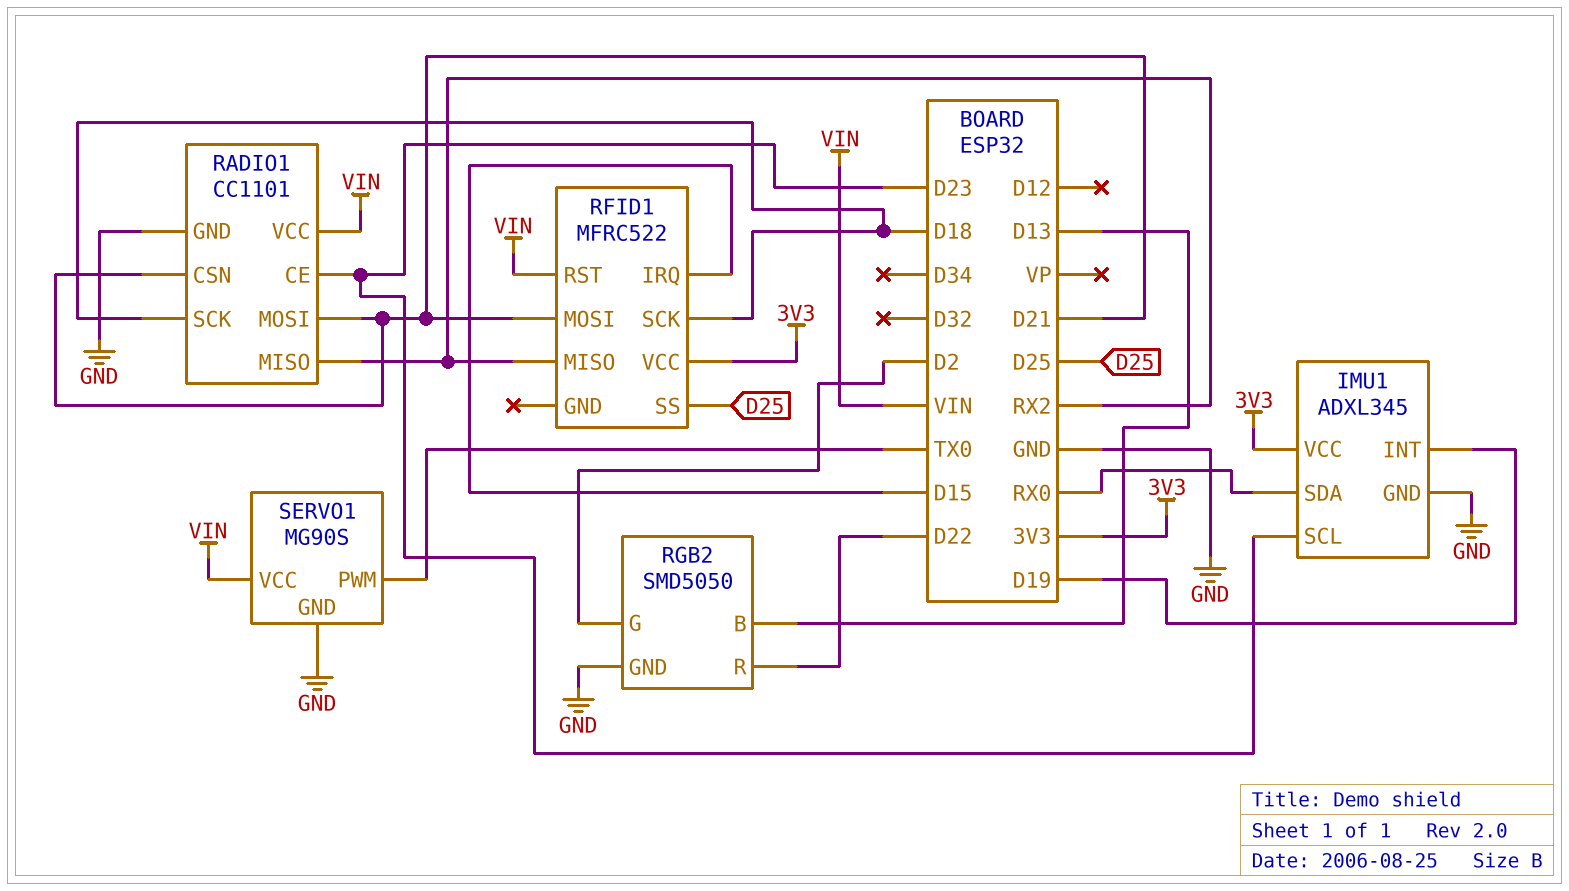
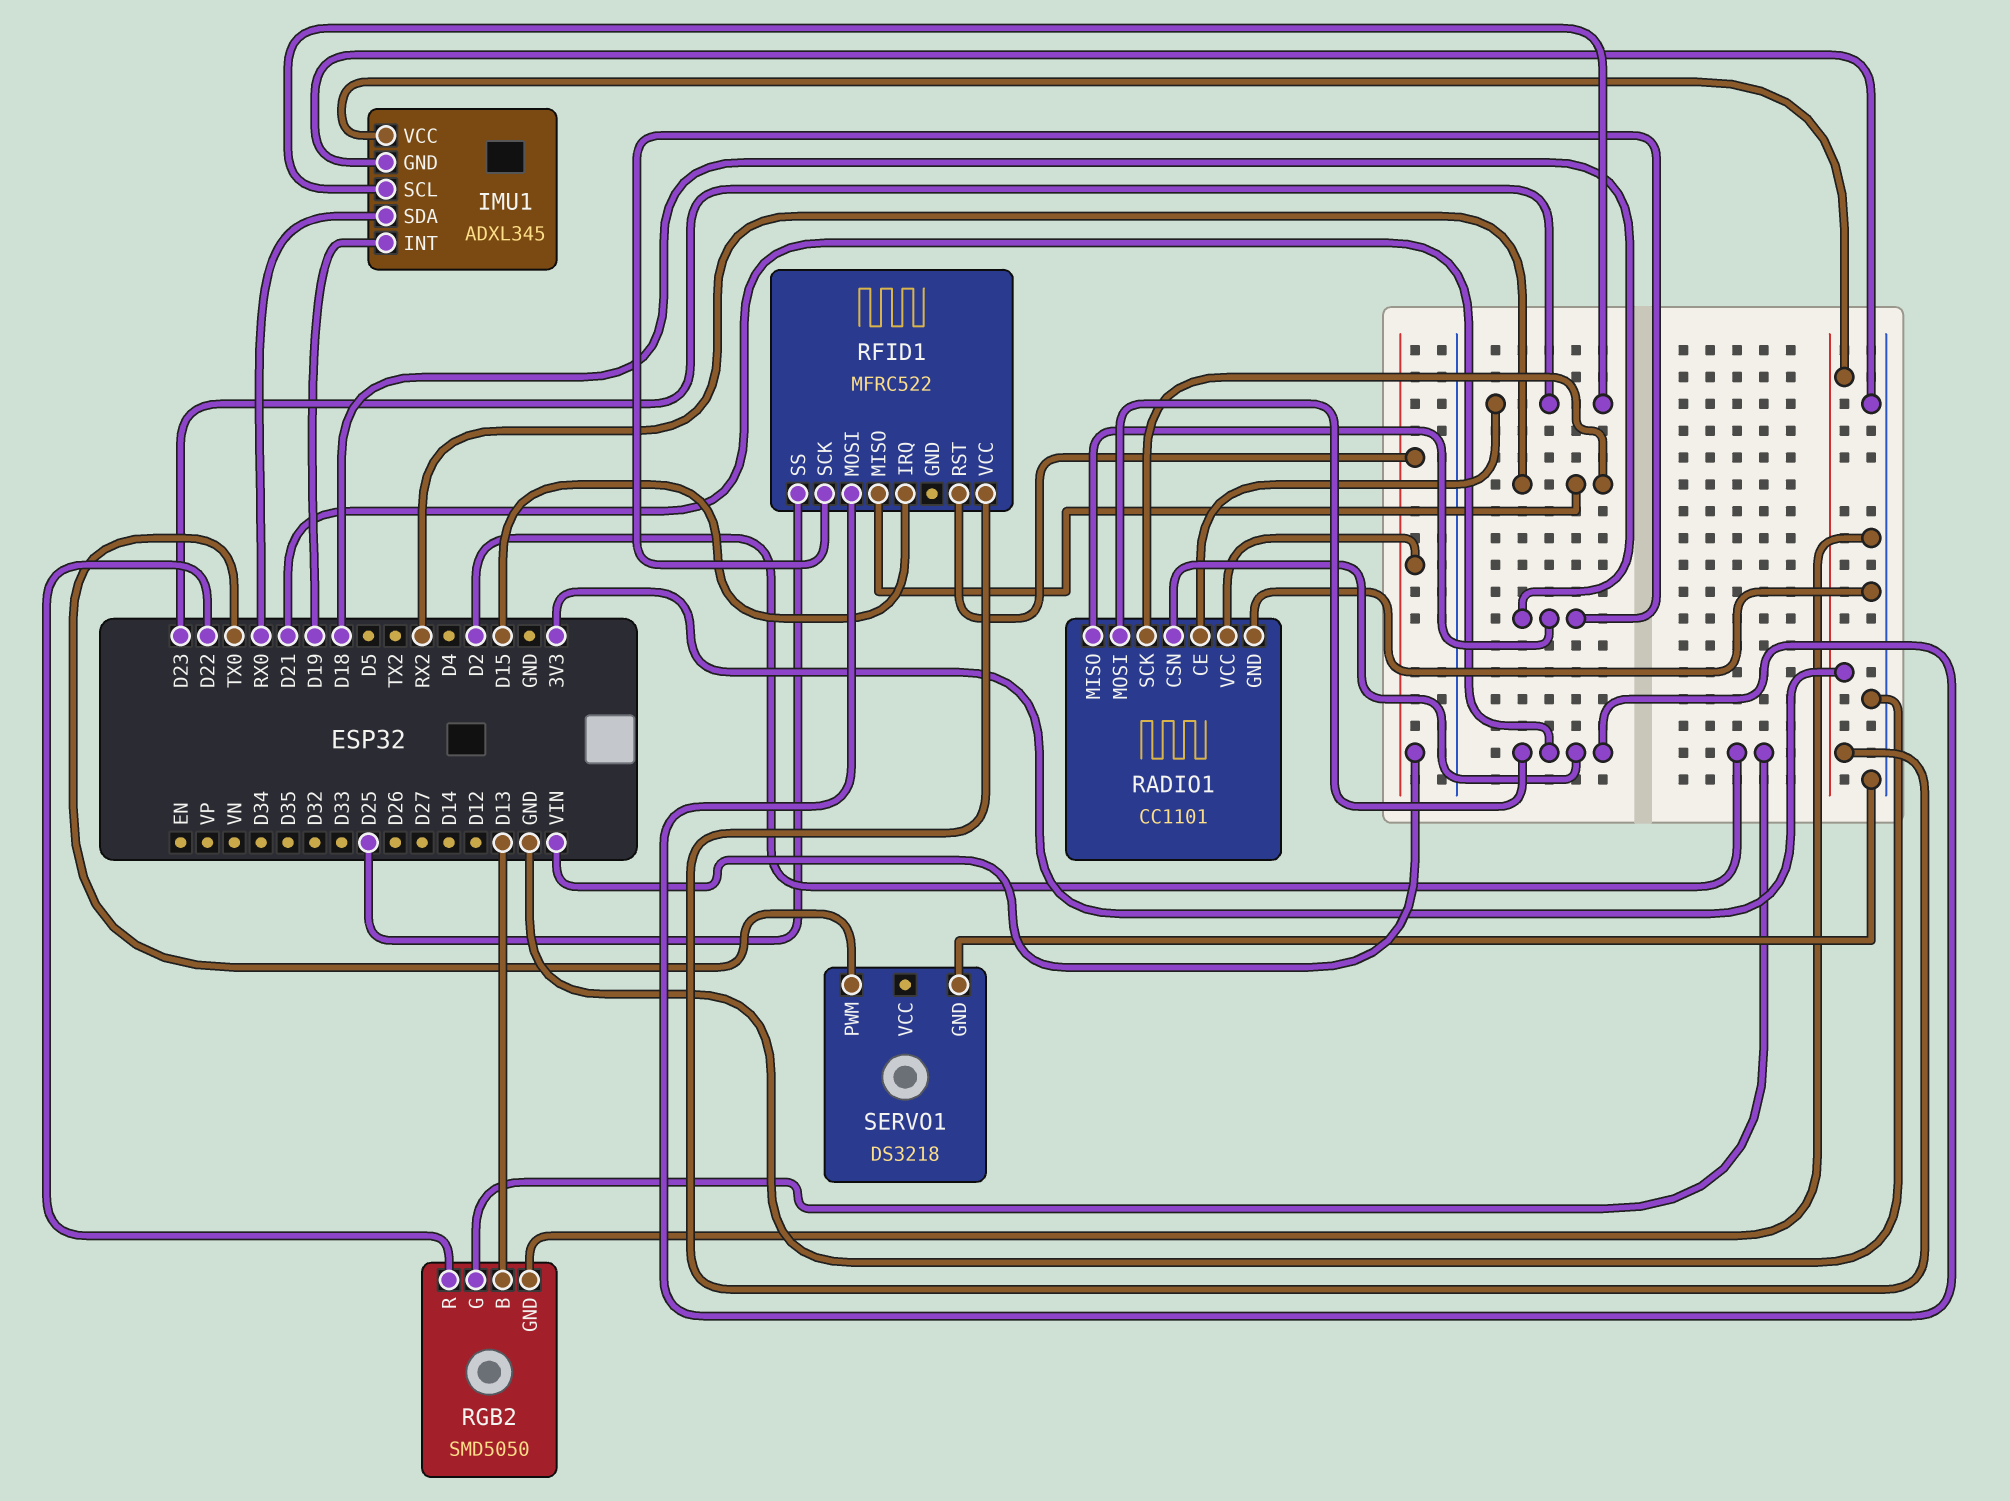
RADIO1 pin MISO: RX2 -> D18
RADIO1 pin SCK: D18 -> RX2
SERVO1: MG90S -> DS3218
SERVO1 pin VCC: VIN -> none

